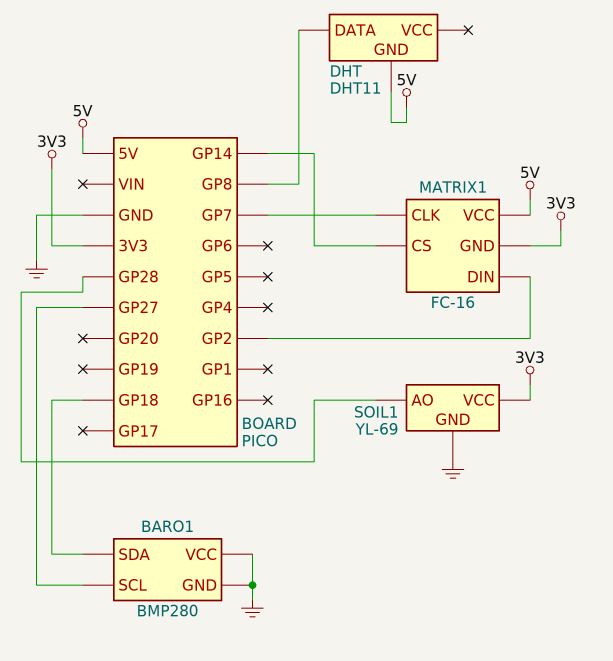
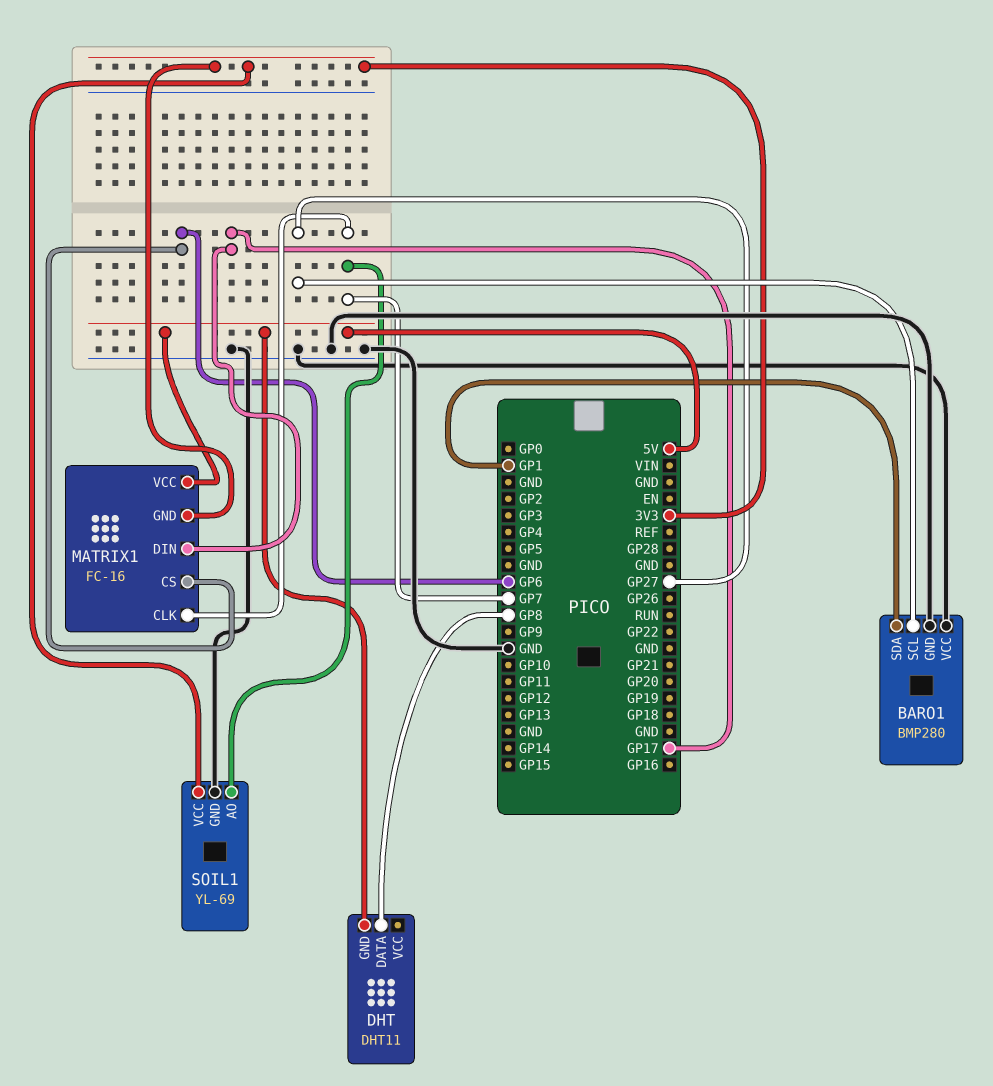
BARO1 pin SDA: GP18 -> GP1
MATRIX1 pin CS: GP14 -> GP6
MATRIX1 pin DIN: GP2 -> GP17
SOIL1 pin AO: GP28 -> GP7

